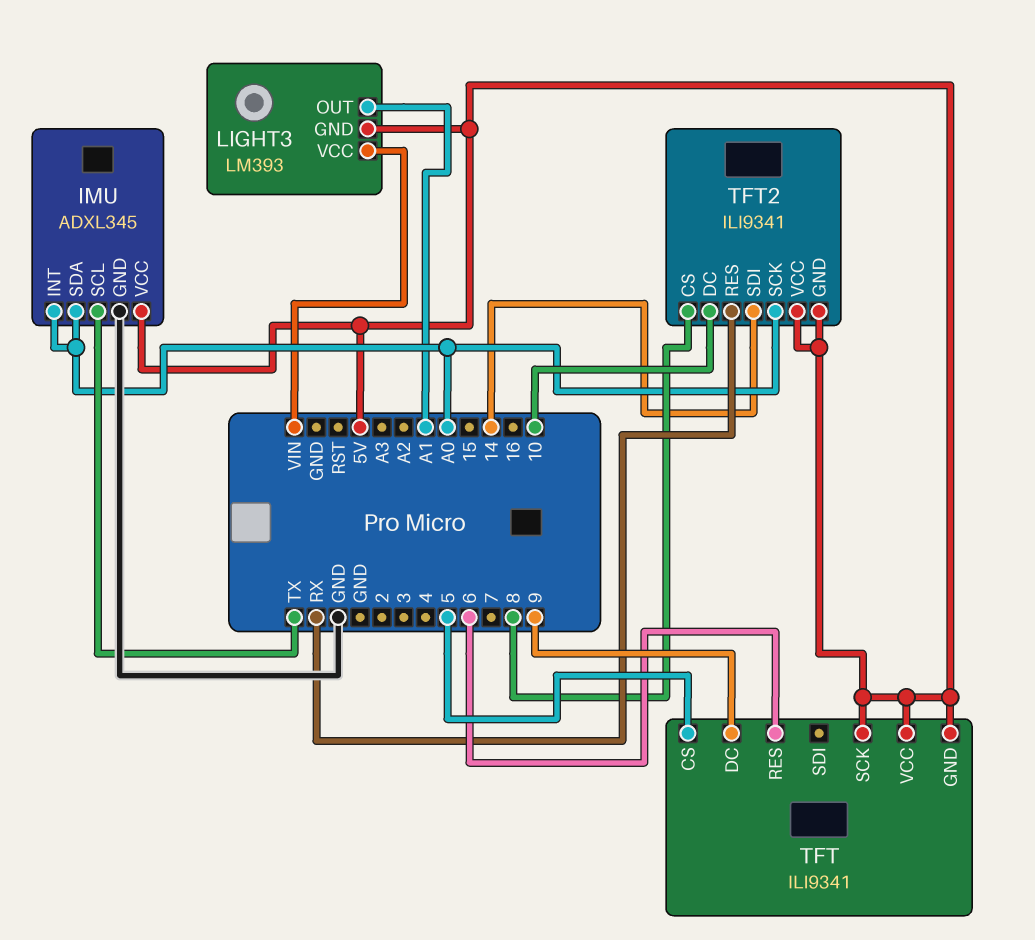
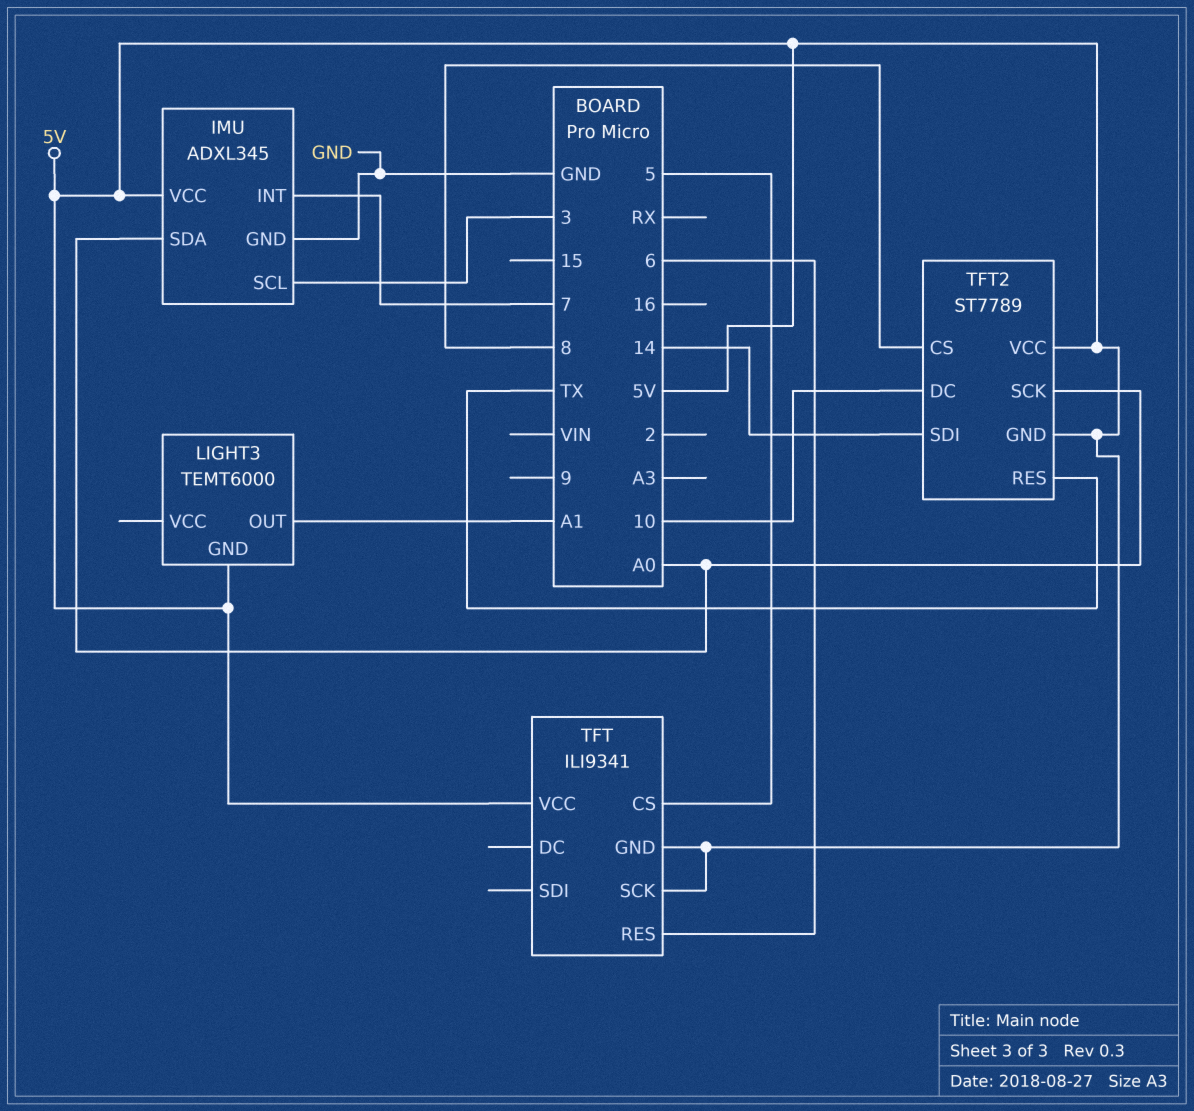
IMU pin INT: A0 -> 7
IMU pin SCL: TX -> 3
LIGHT3: LM393 -> TEMT6000
LIGHT3 pin VCC: VIN -> none
TFT pin DC: 9 -> none
TFT2: ILI9341 -> ST7789
TFT2 pin RES: RX -> TX

